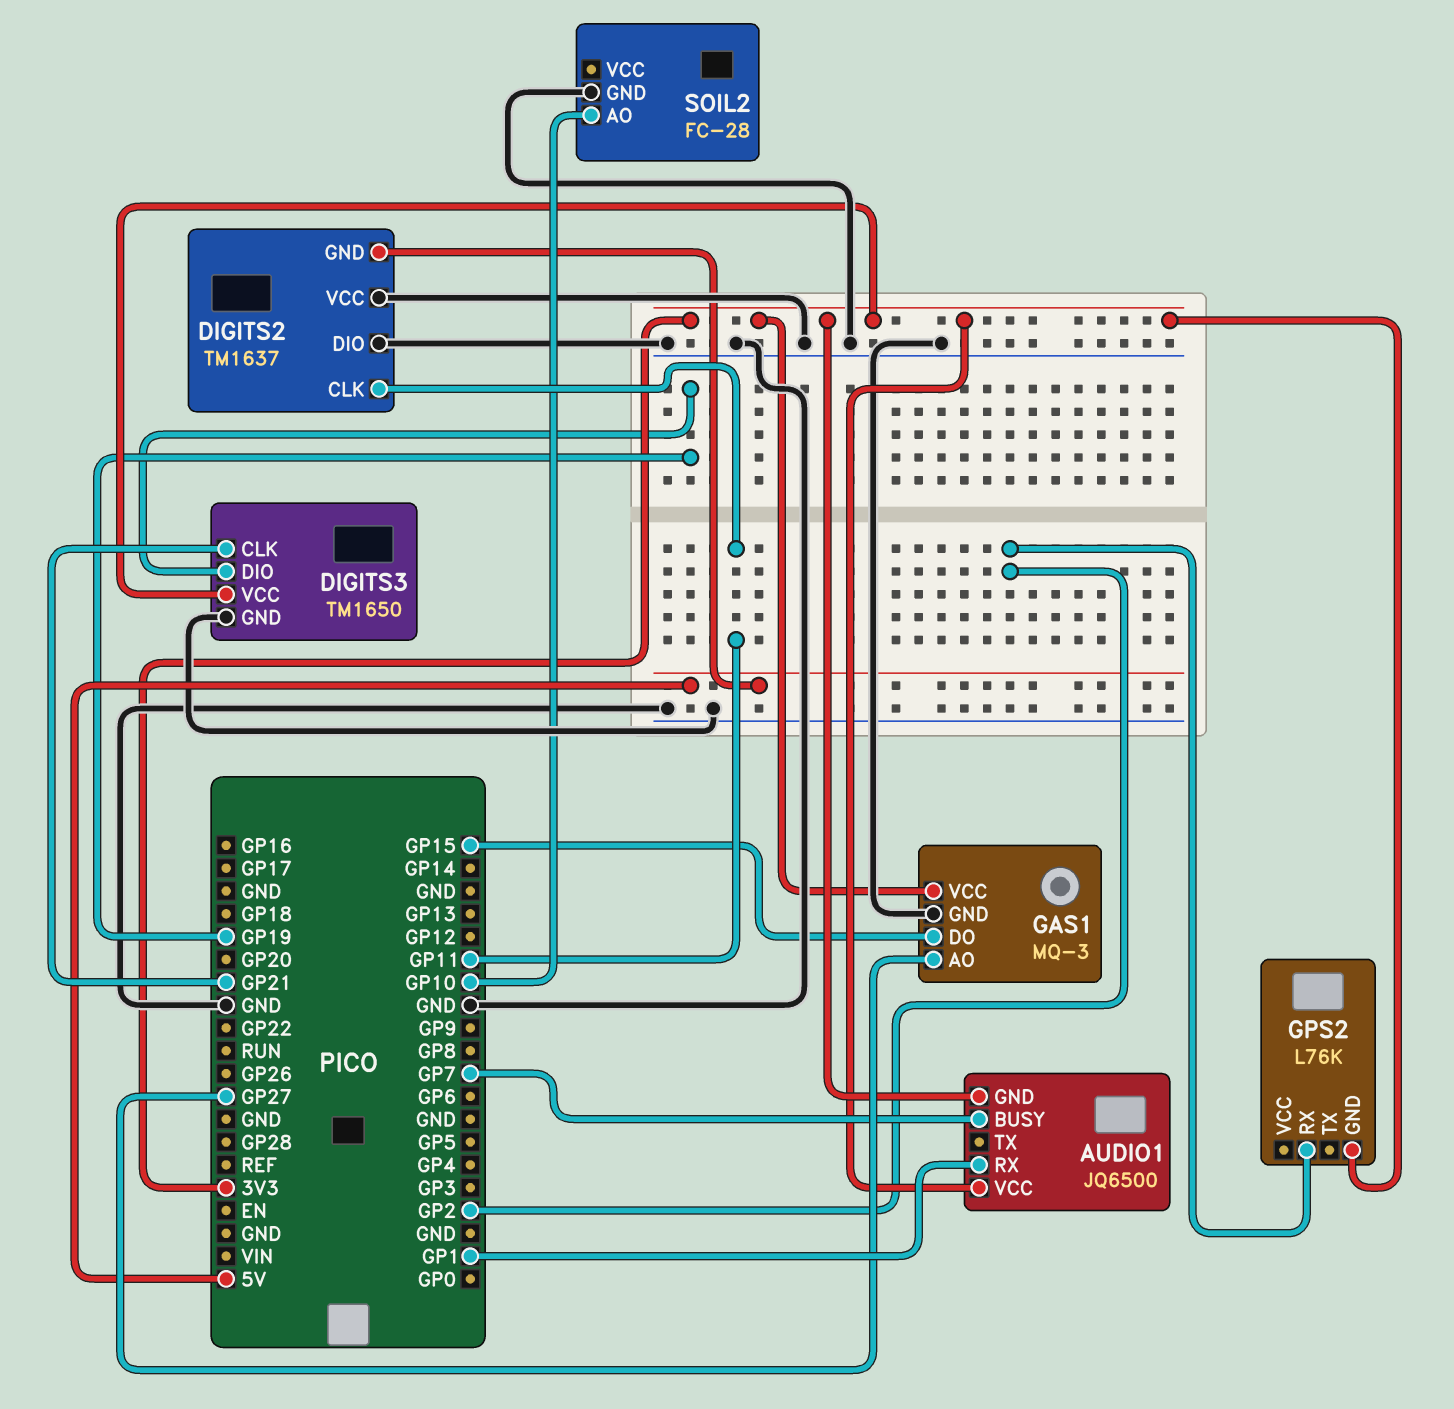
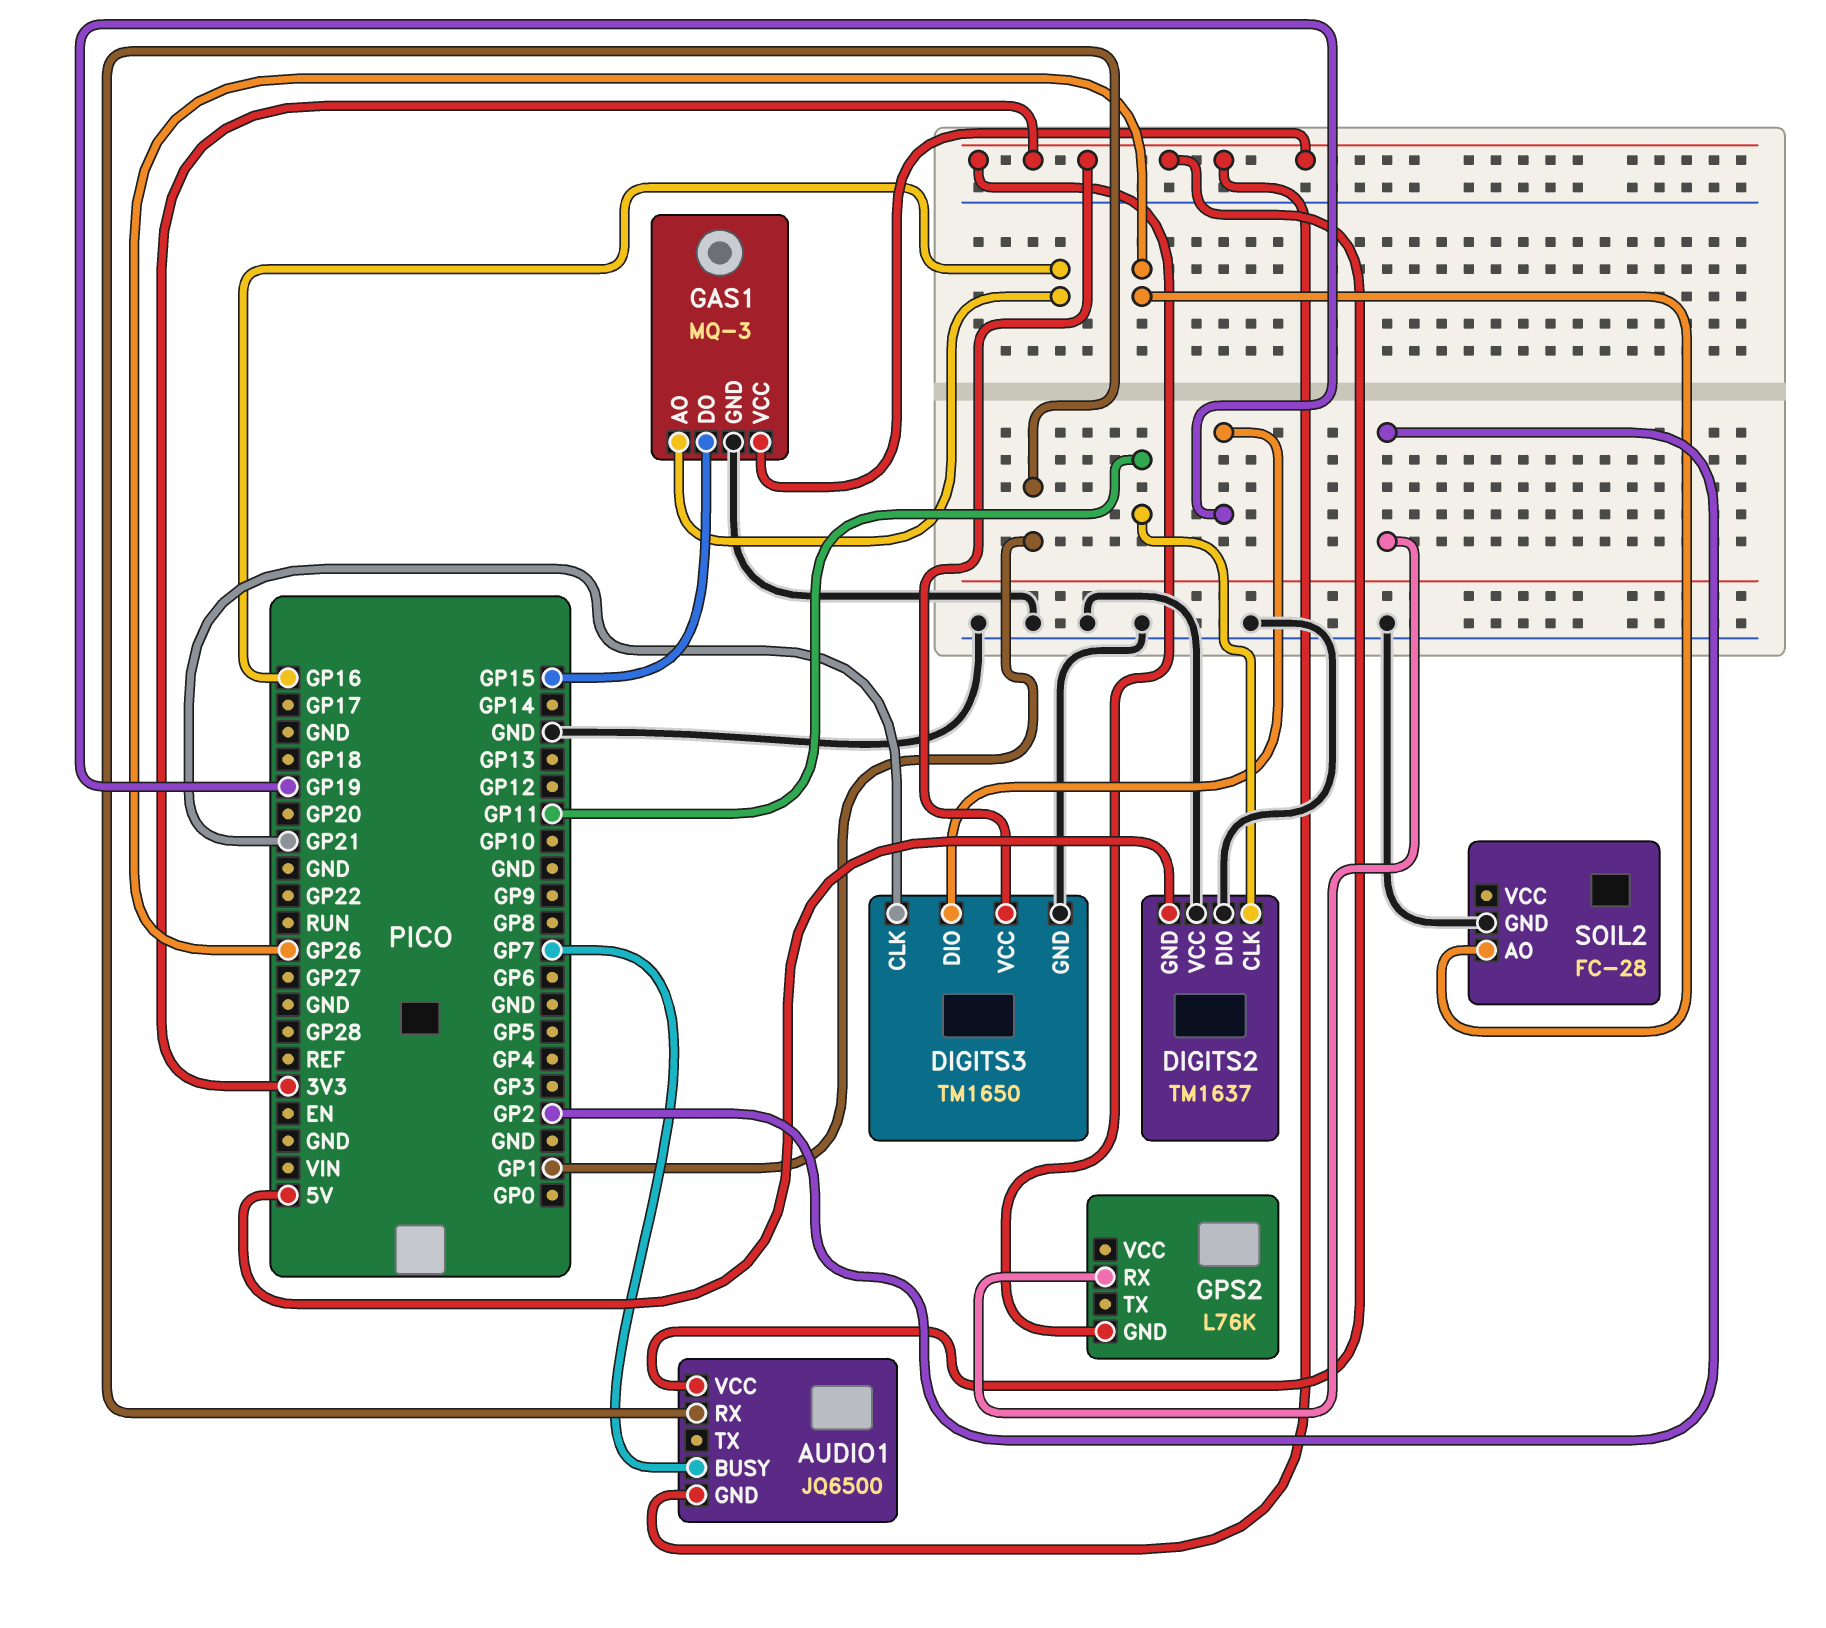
GAS1 pin AO: GP27 -> GP16
SOIL2 pin AO: GP10 -> GP26

